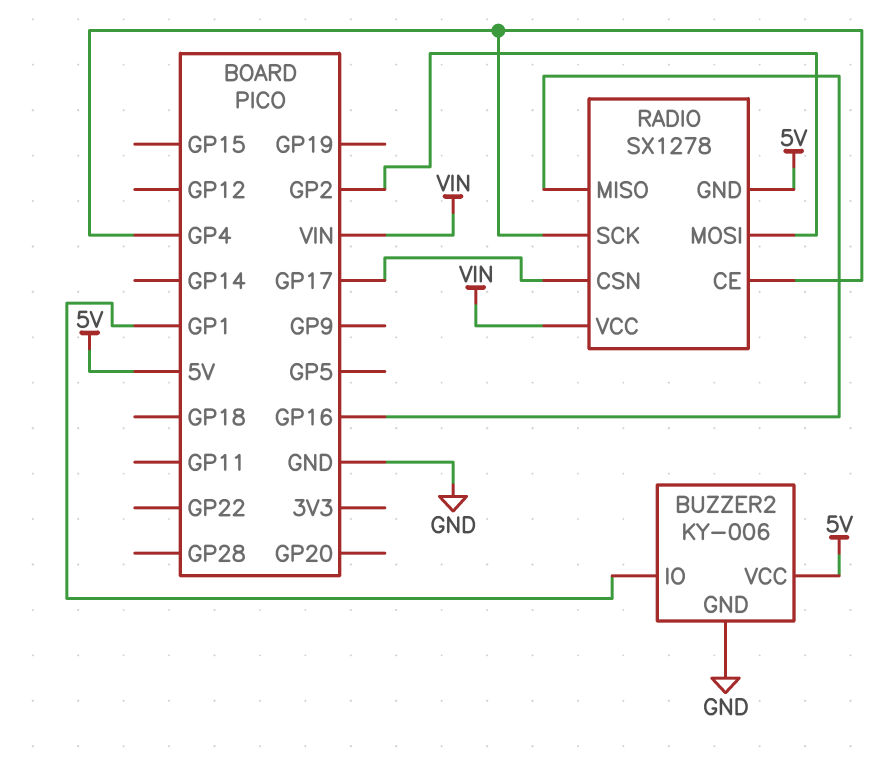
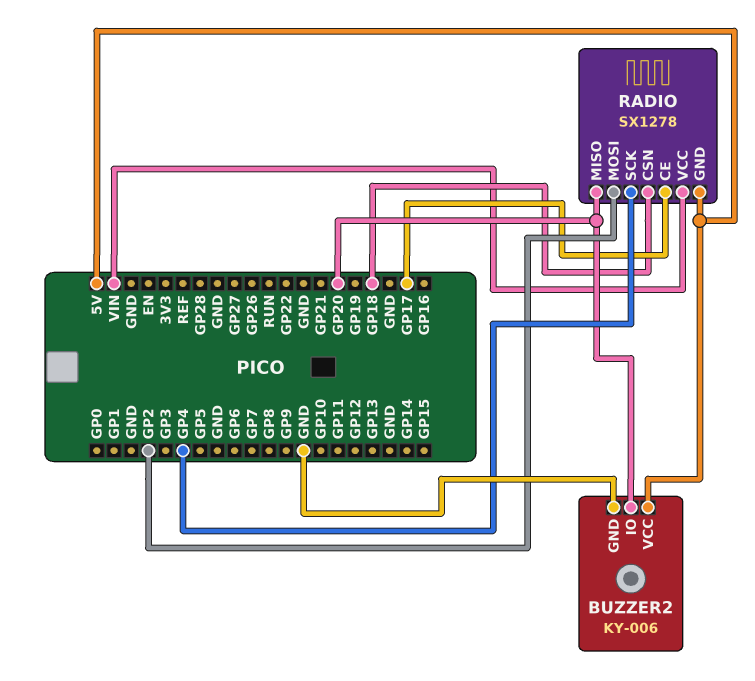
BUZZER2 pin IO: GP1 -> GP20
RADIO pin CE: GP4 -> GP17
RADIO pin CSN: GP17 -> GP18
RADIO pin MISO: GP16 -> GP20

